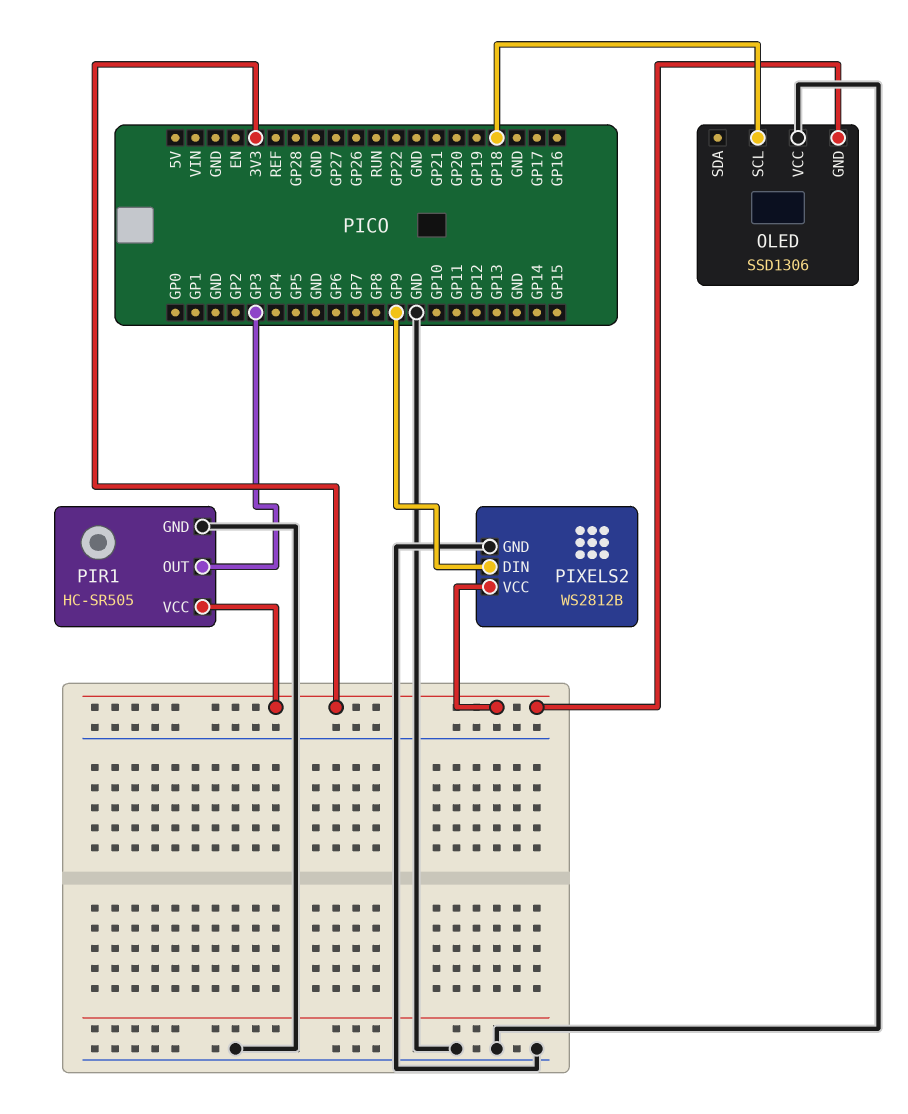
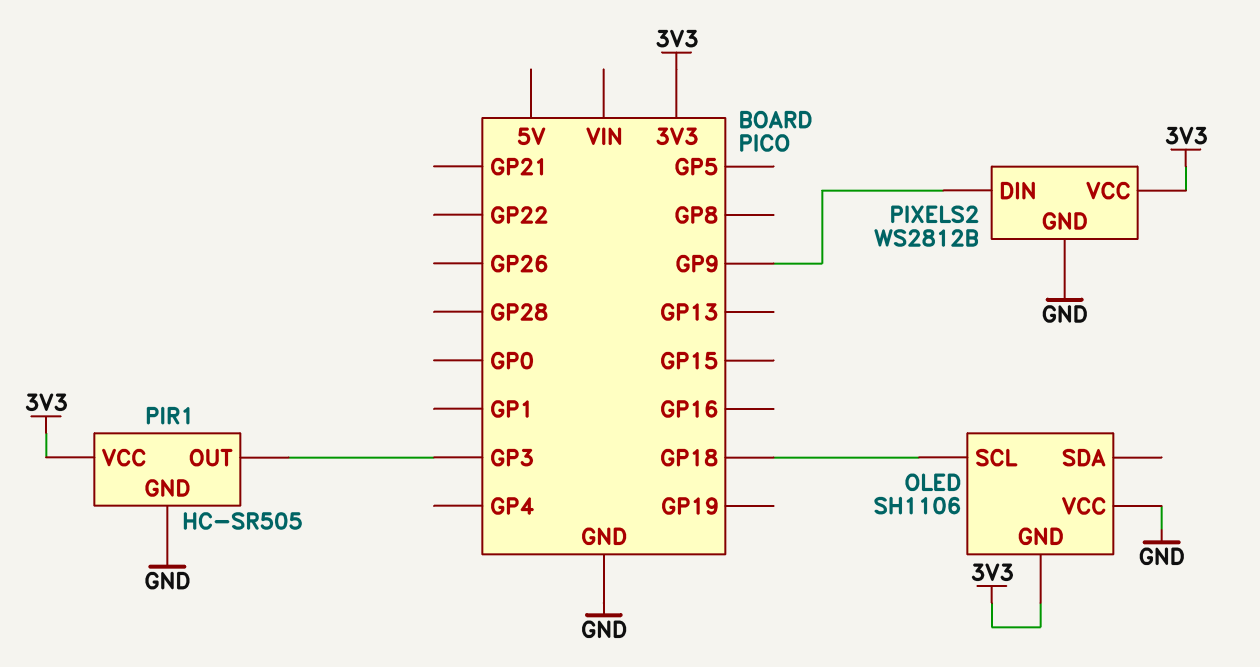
OLED: SSD1306 -> SH1106

